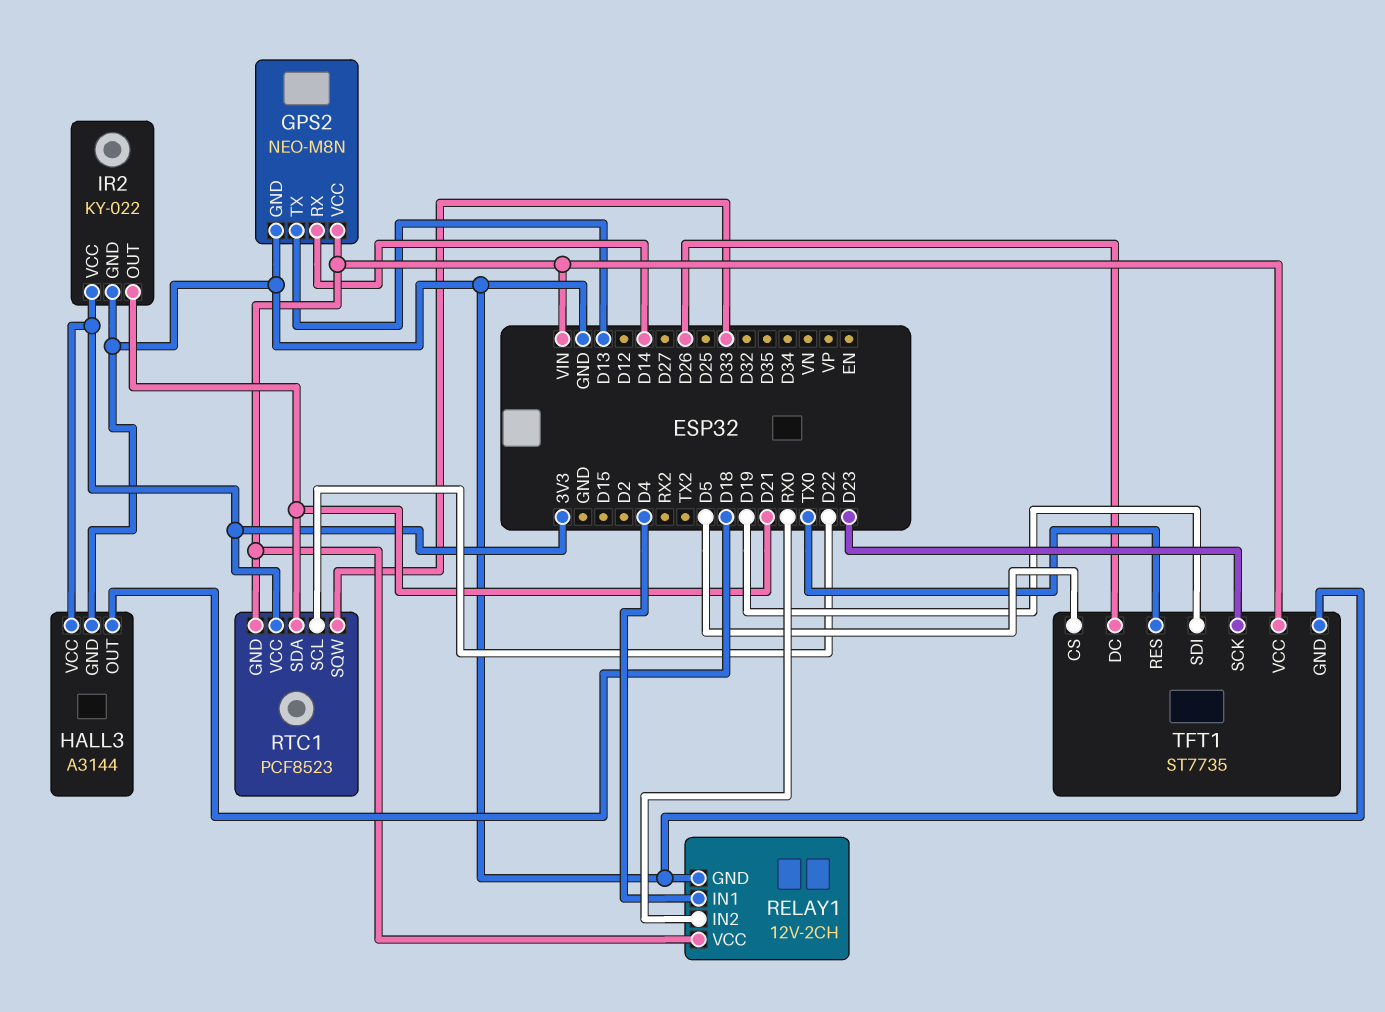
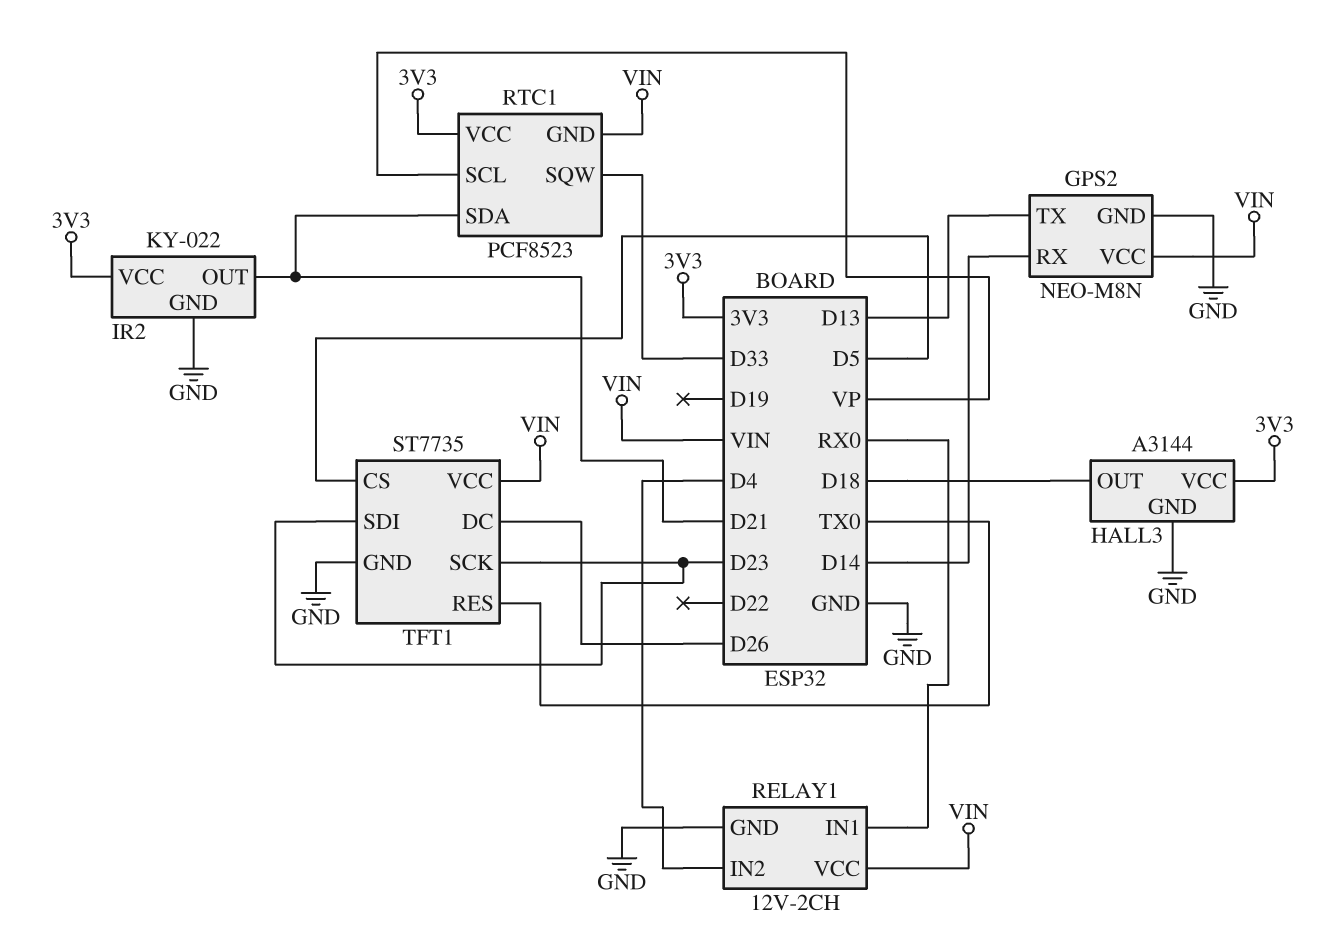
RELAY1 pin IN1: D4 -> RX0
RELAY1 pin IN2: RX0 -> D4
RTC1 pin SCL: D22 -> VP
TFT1 pin SDI: D19 -> D23

